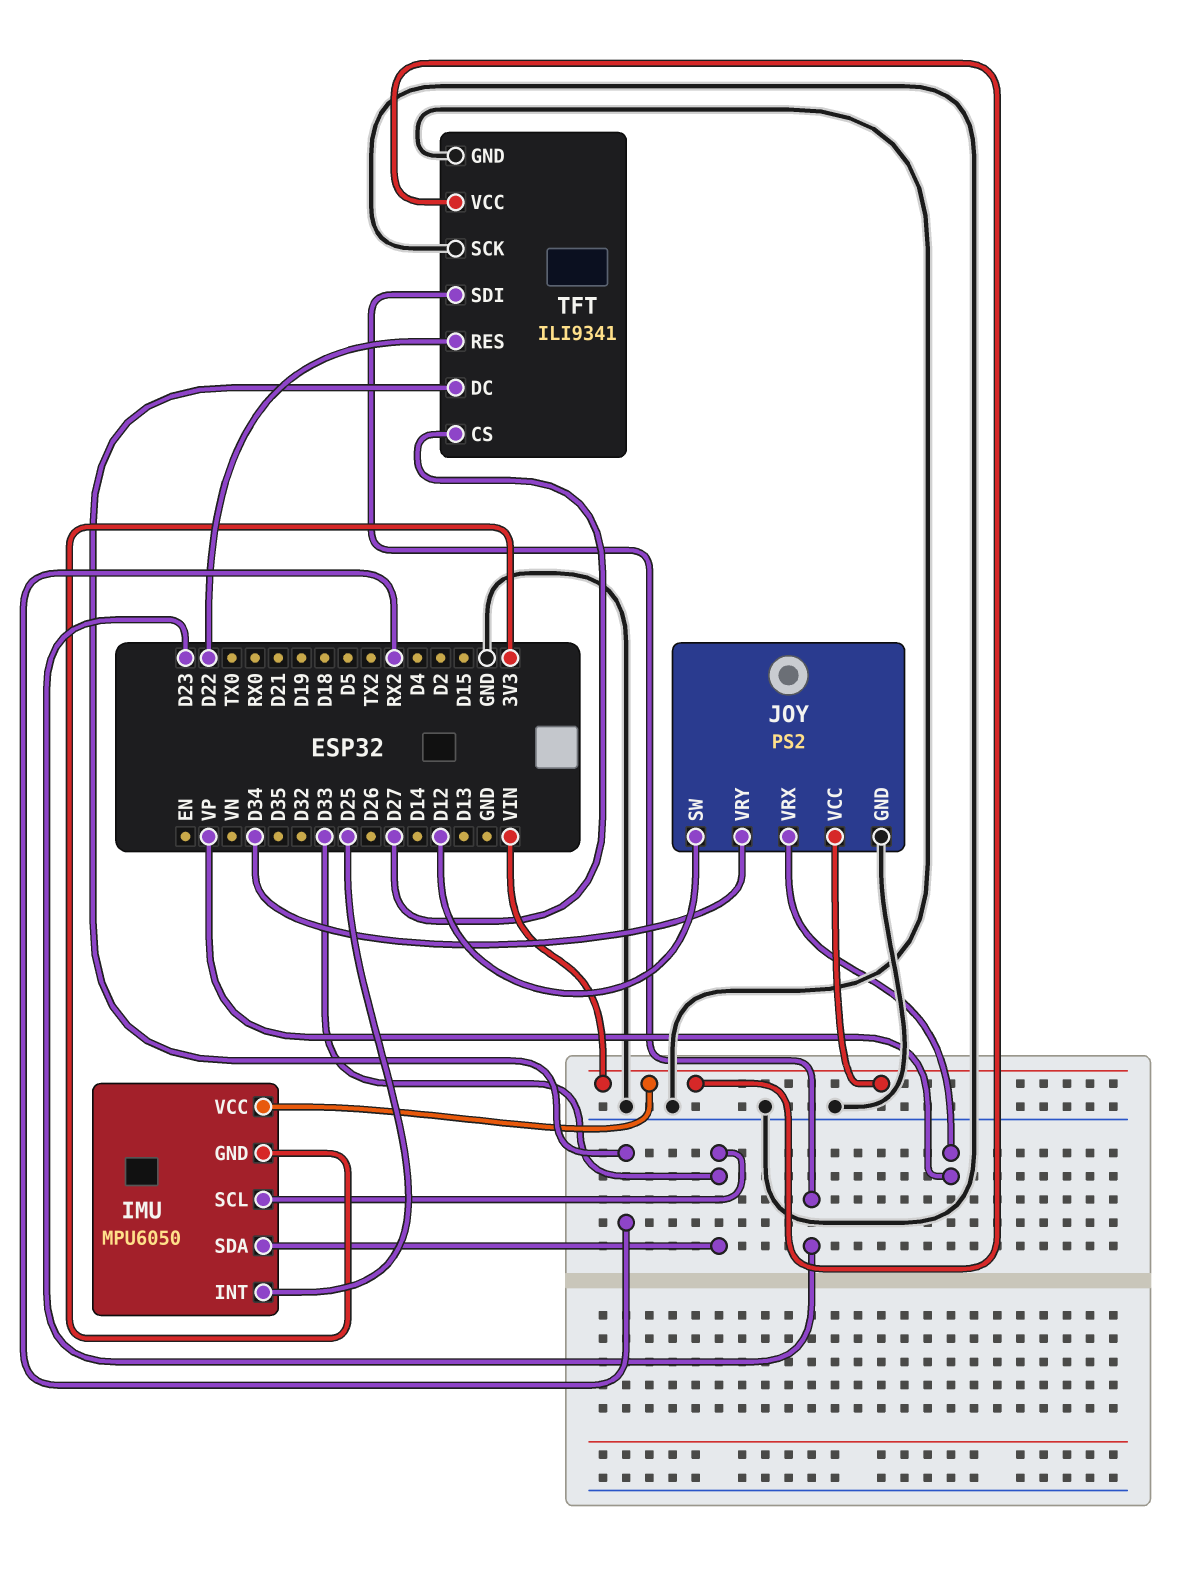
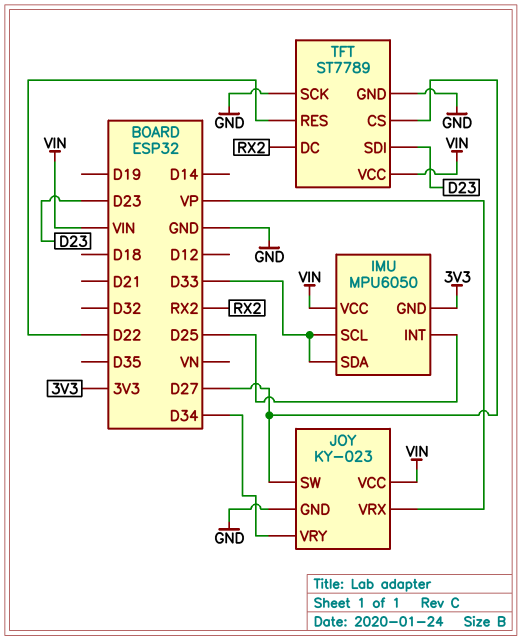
JOY: PS2 -> KY-023
JOY pin SW: D12 -> D27
TFT: ILI9341 -> ST7789

